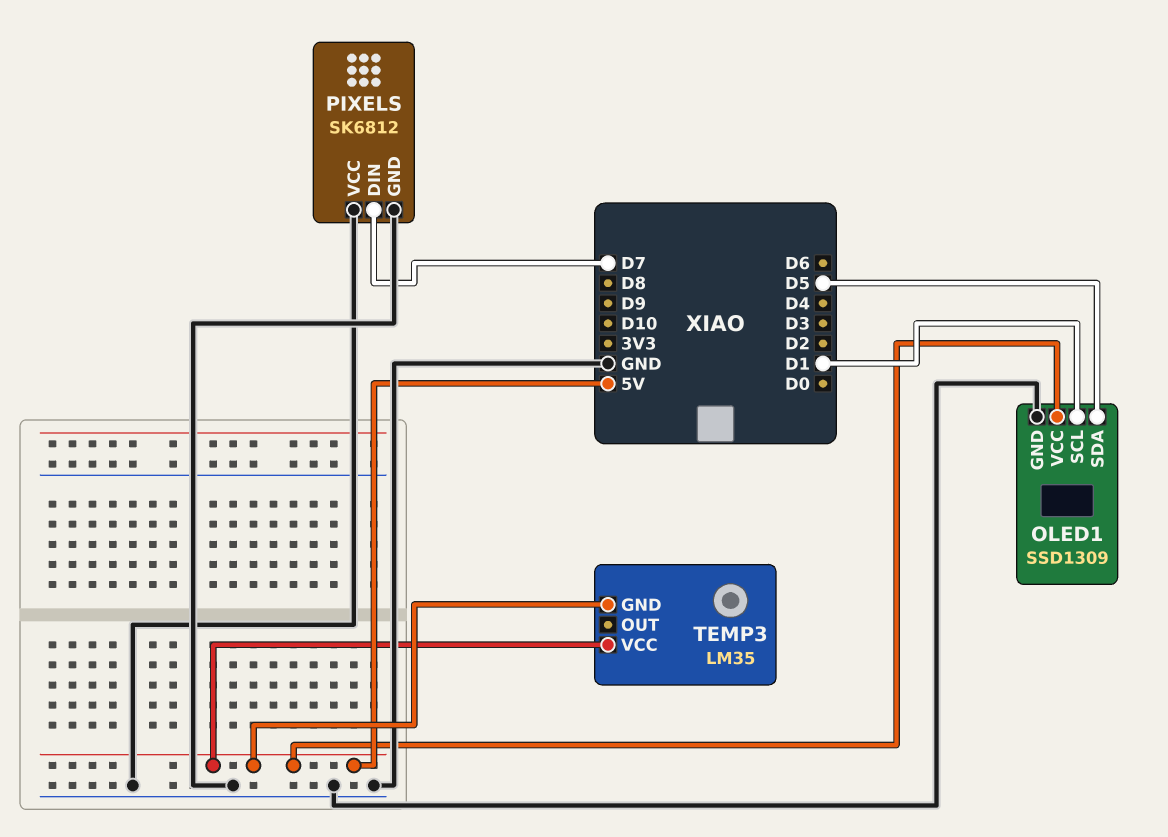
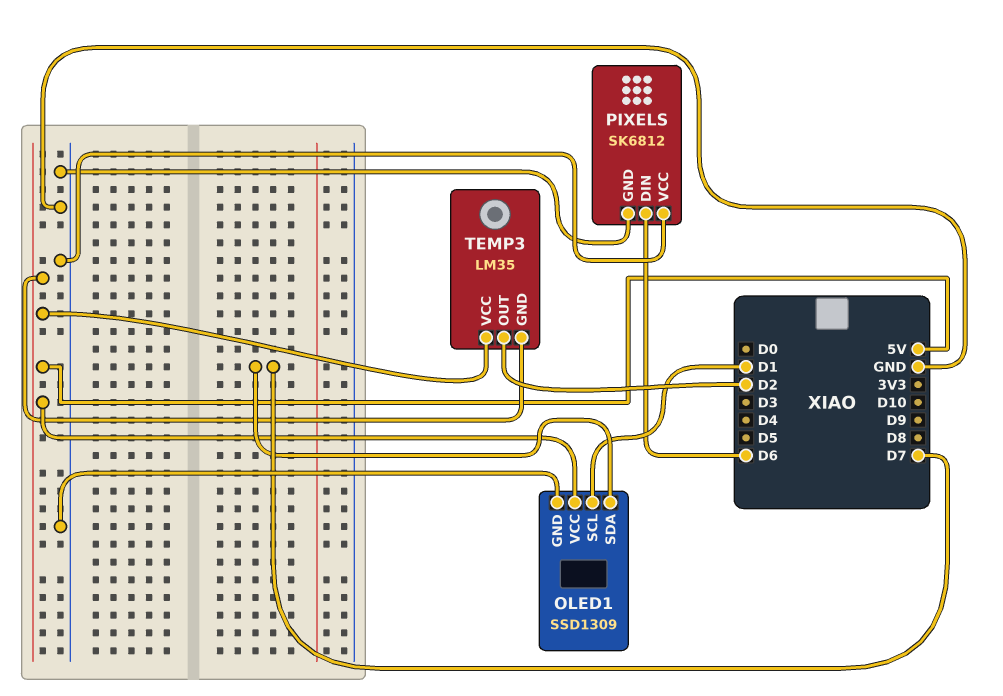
OLED1 pin SDA: D5 -> D7
PIXELS pin DIN: D7 -> D6
TEMP3 pin OUT: none -> D2

